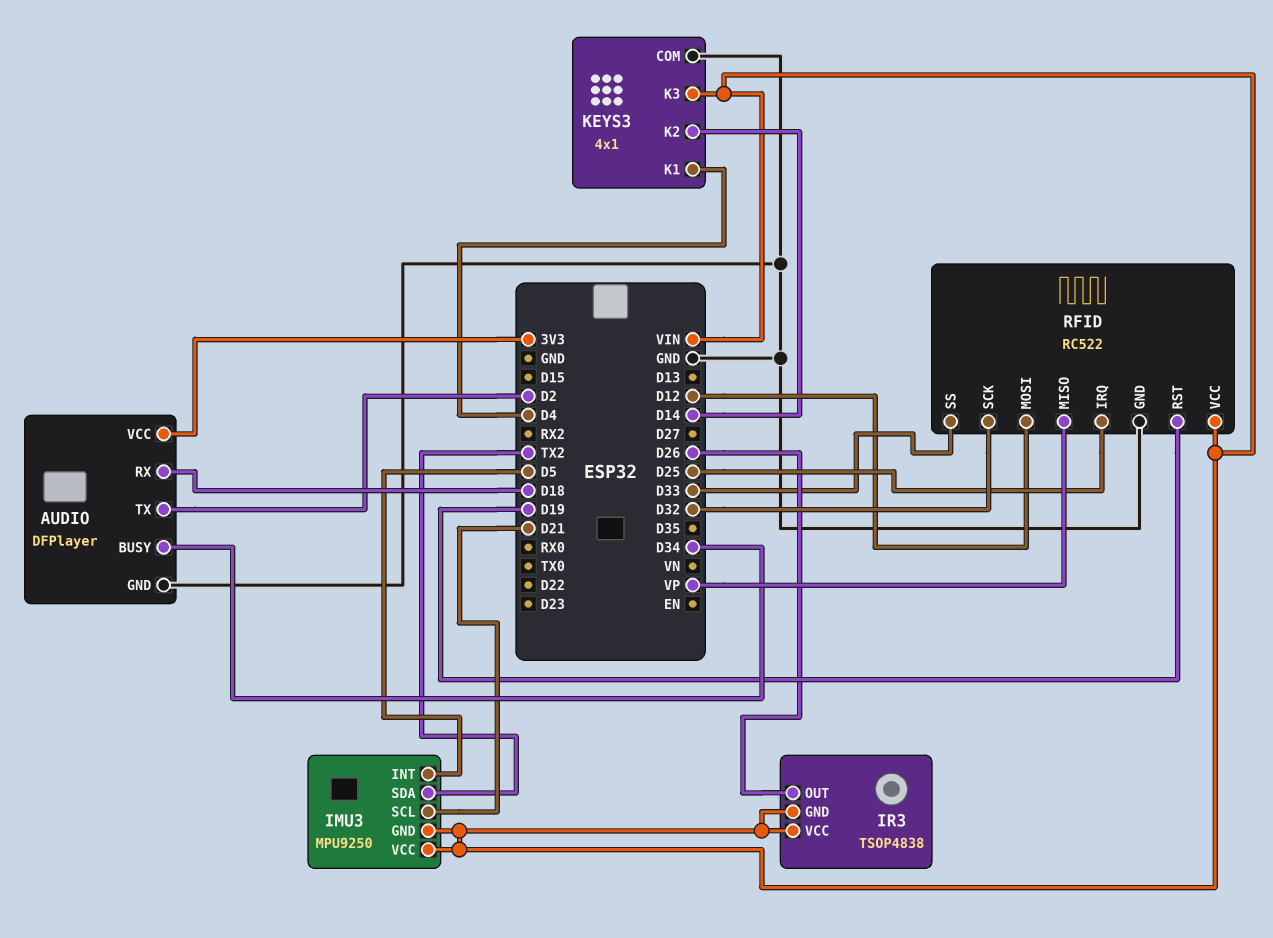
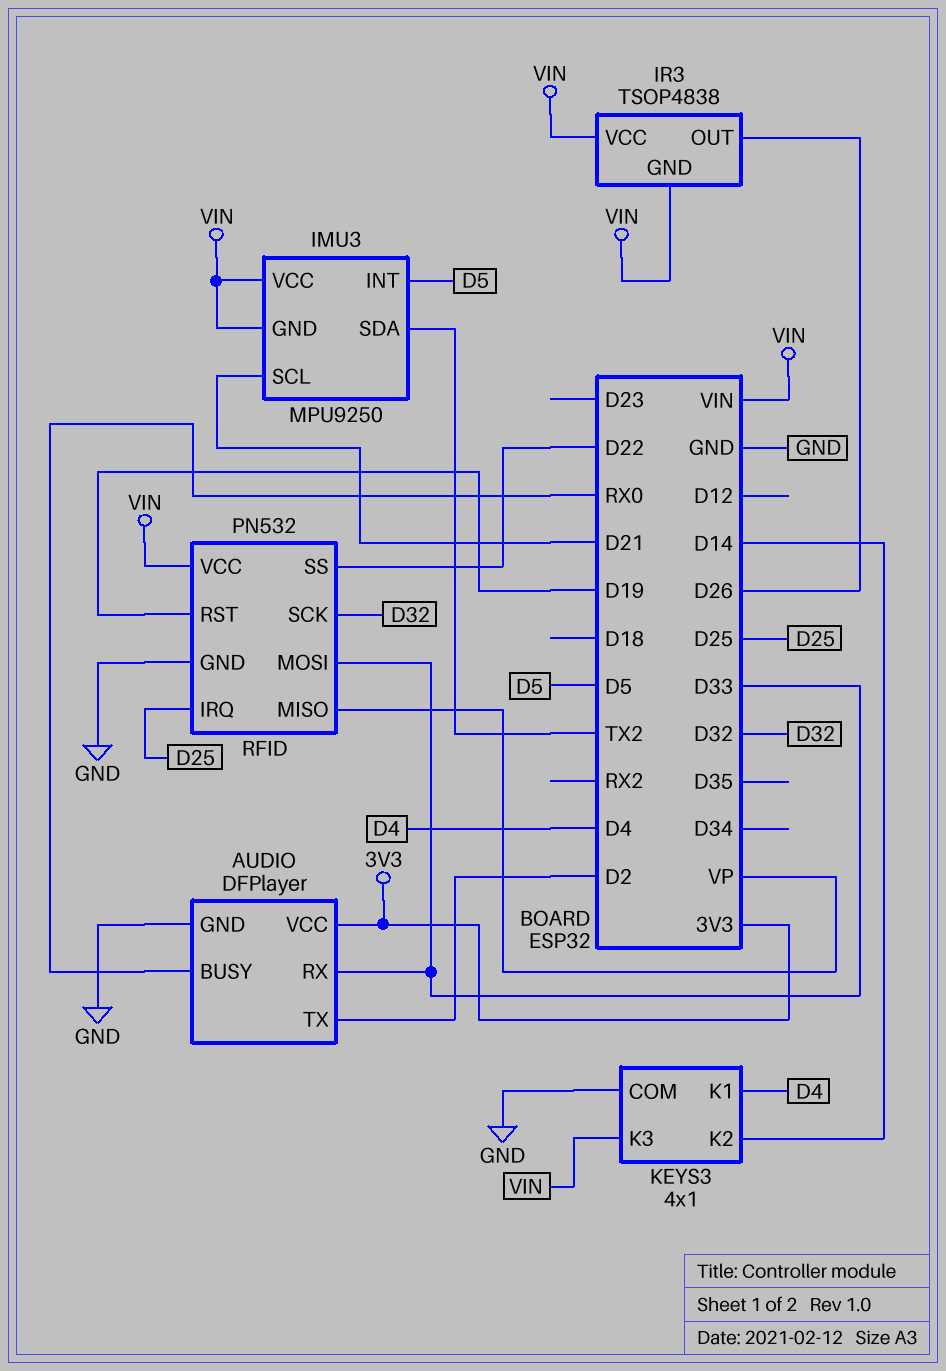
AUDIO pin BUSY: D34 -> RX0
AUDIO pin RX: D18 -> D33
RFID: RC522 -> PN532
RFID pin MOSI: D12 -> D33
RFID pin SS: D33 -> D22

